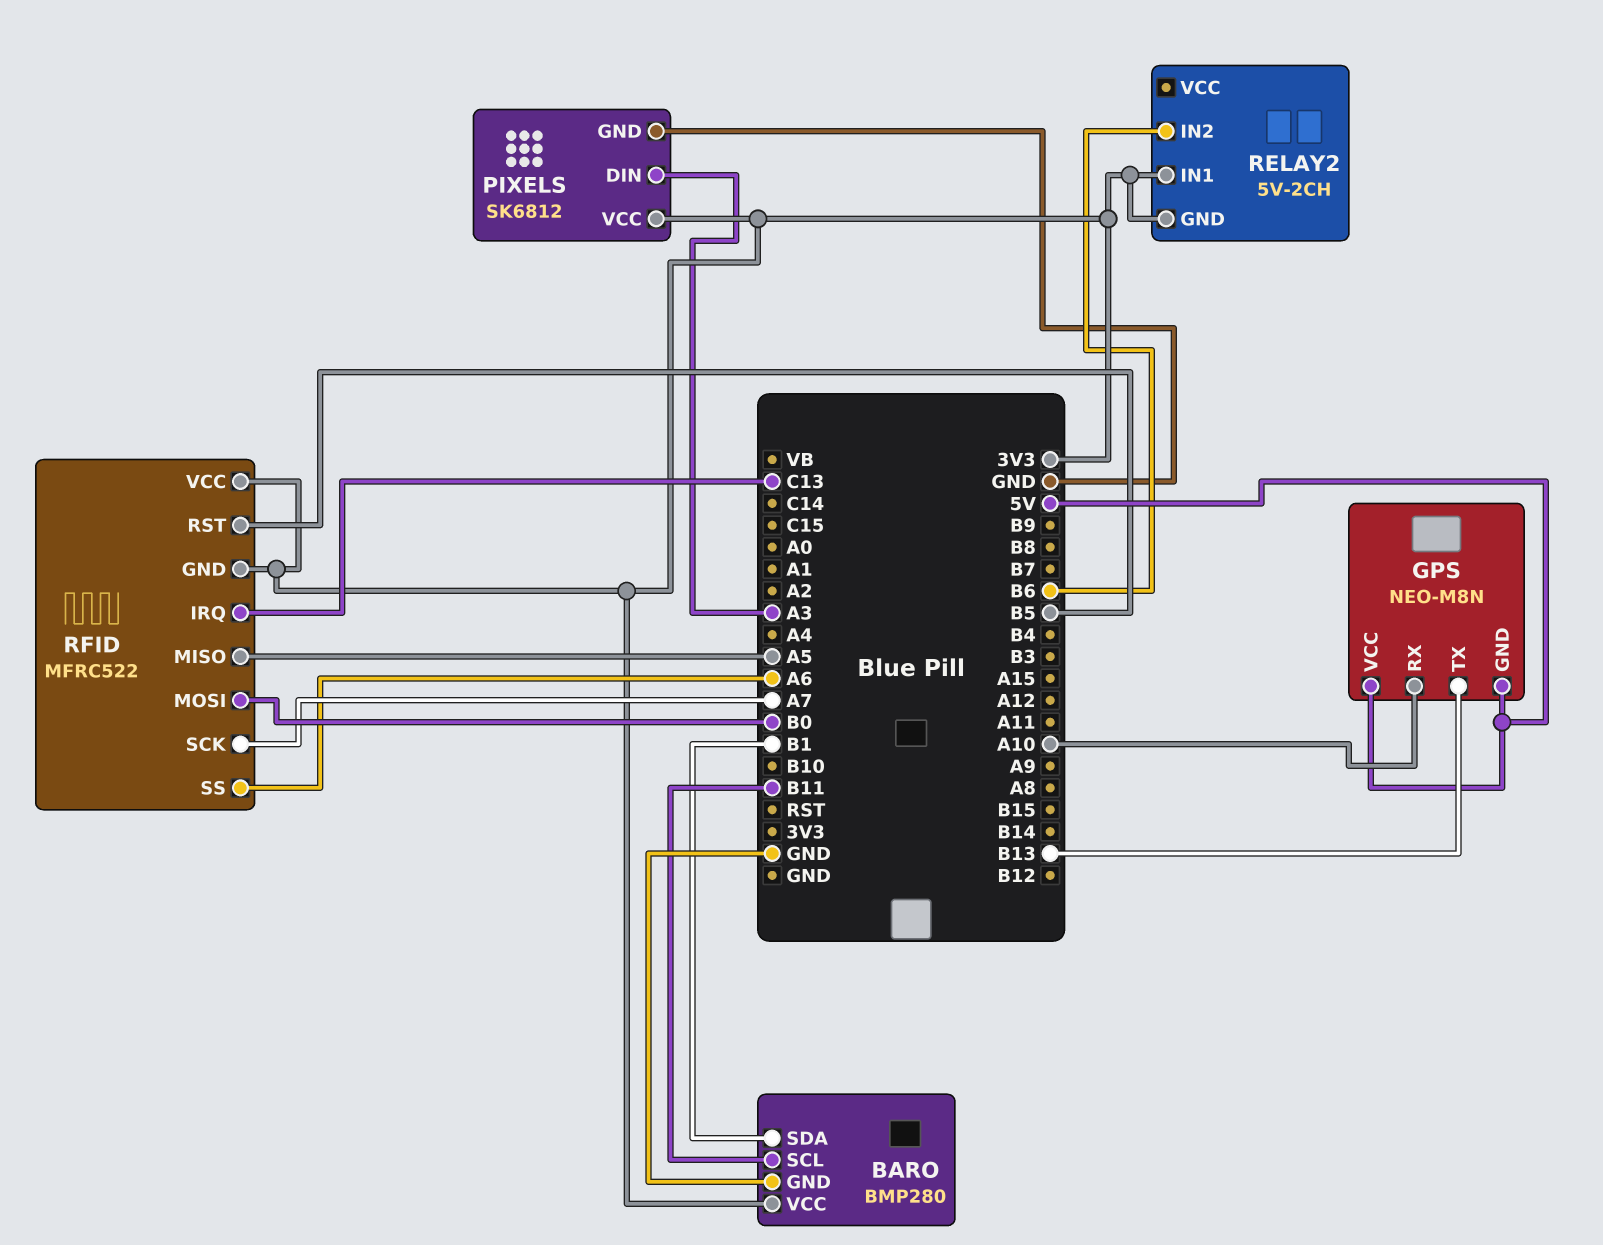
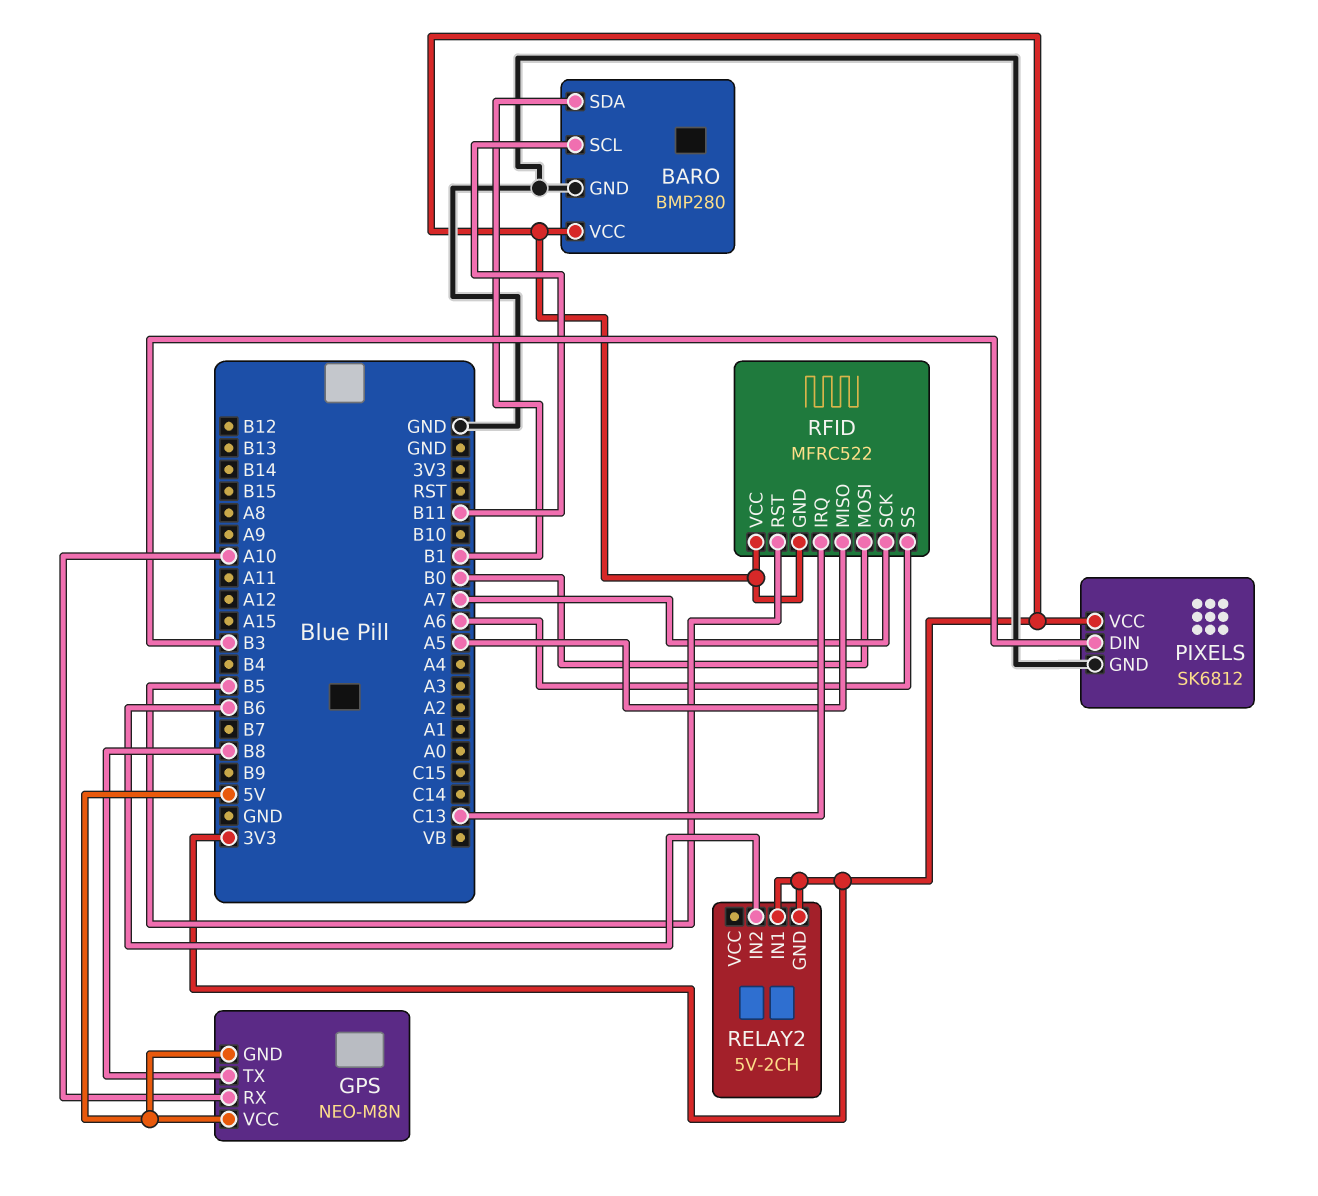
GPS pin TX: B13 -> B8
PIXELS pin DIN: A3 -> B3

